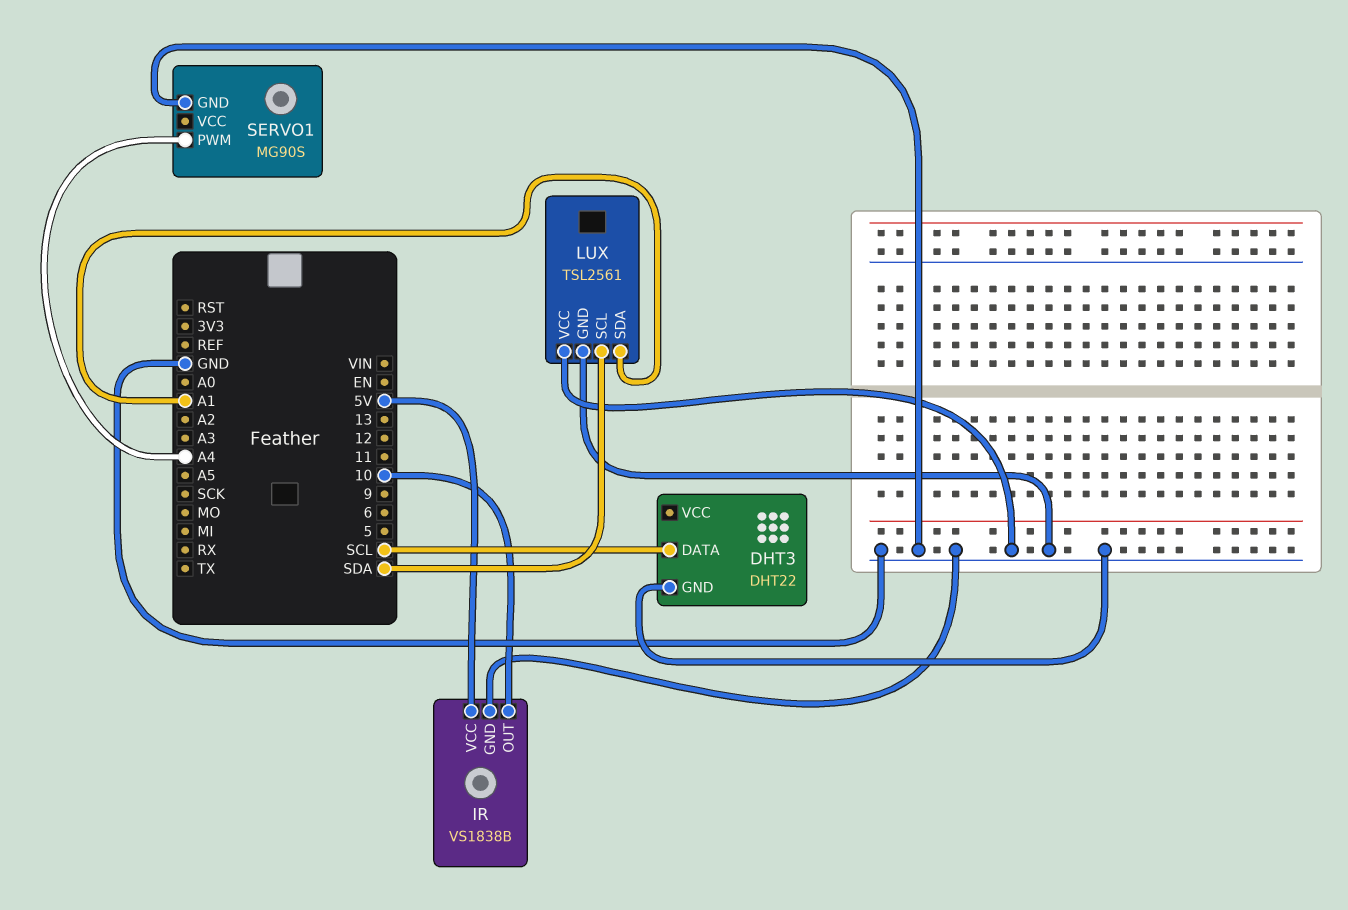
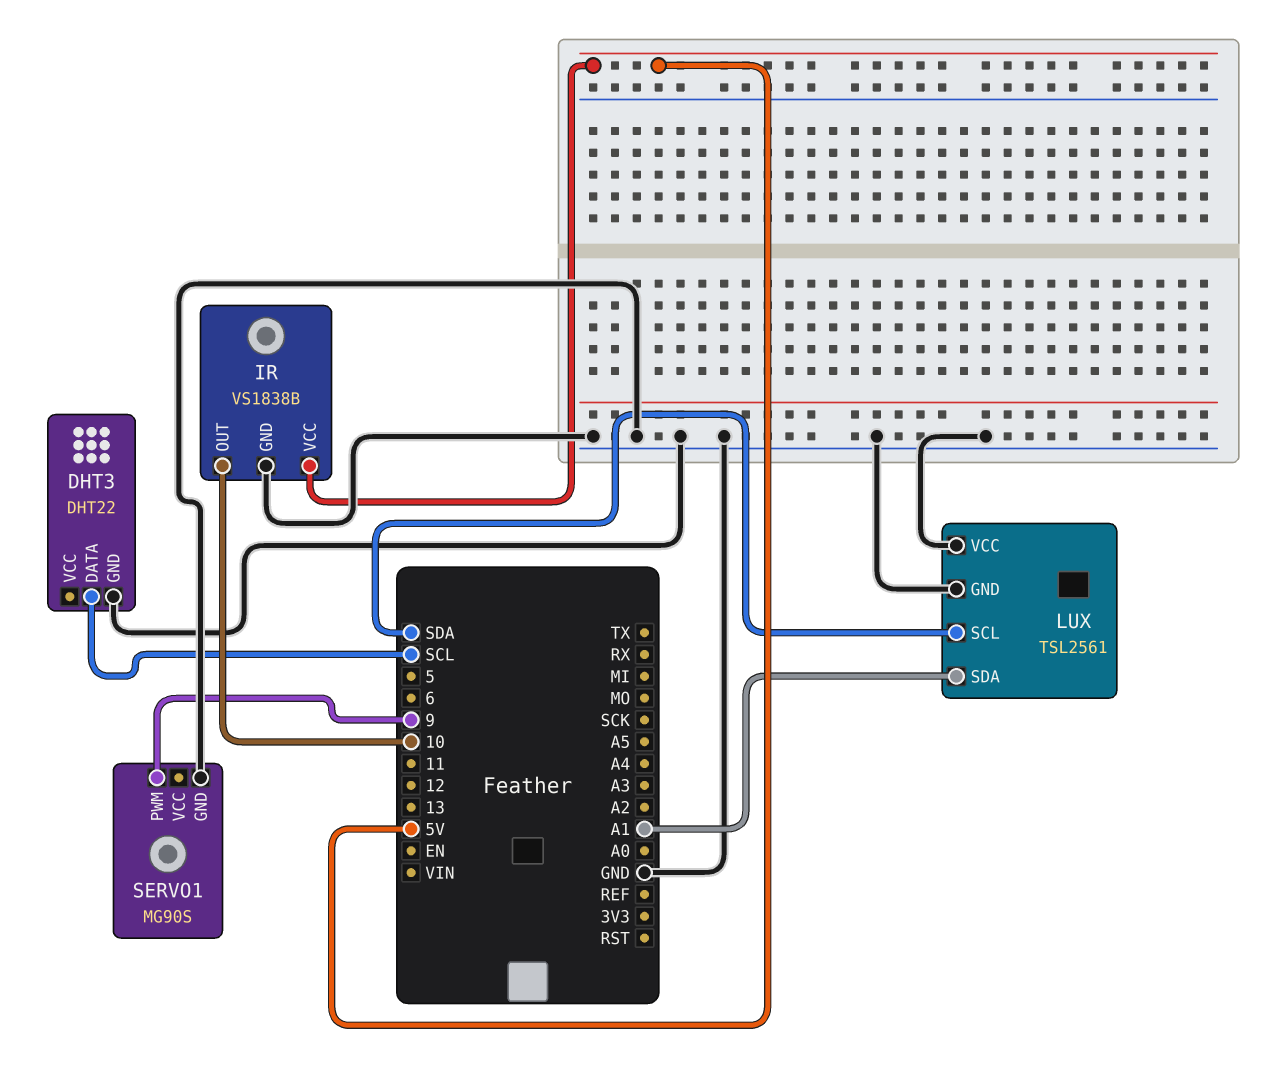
SERVO1 pin PWM: A4 -> 9

